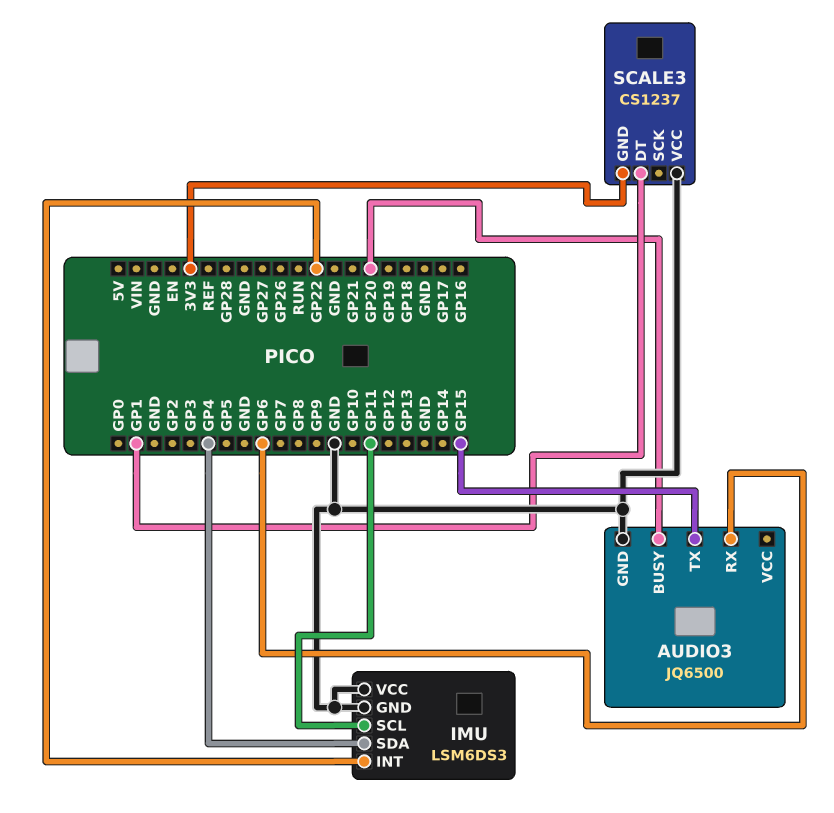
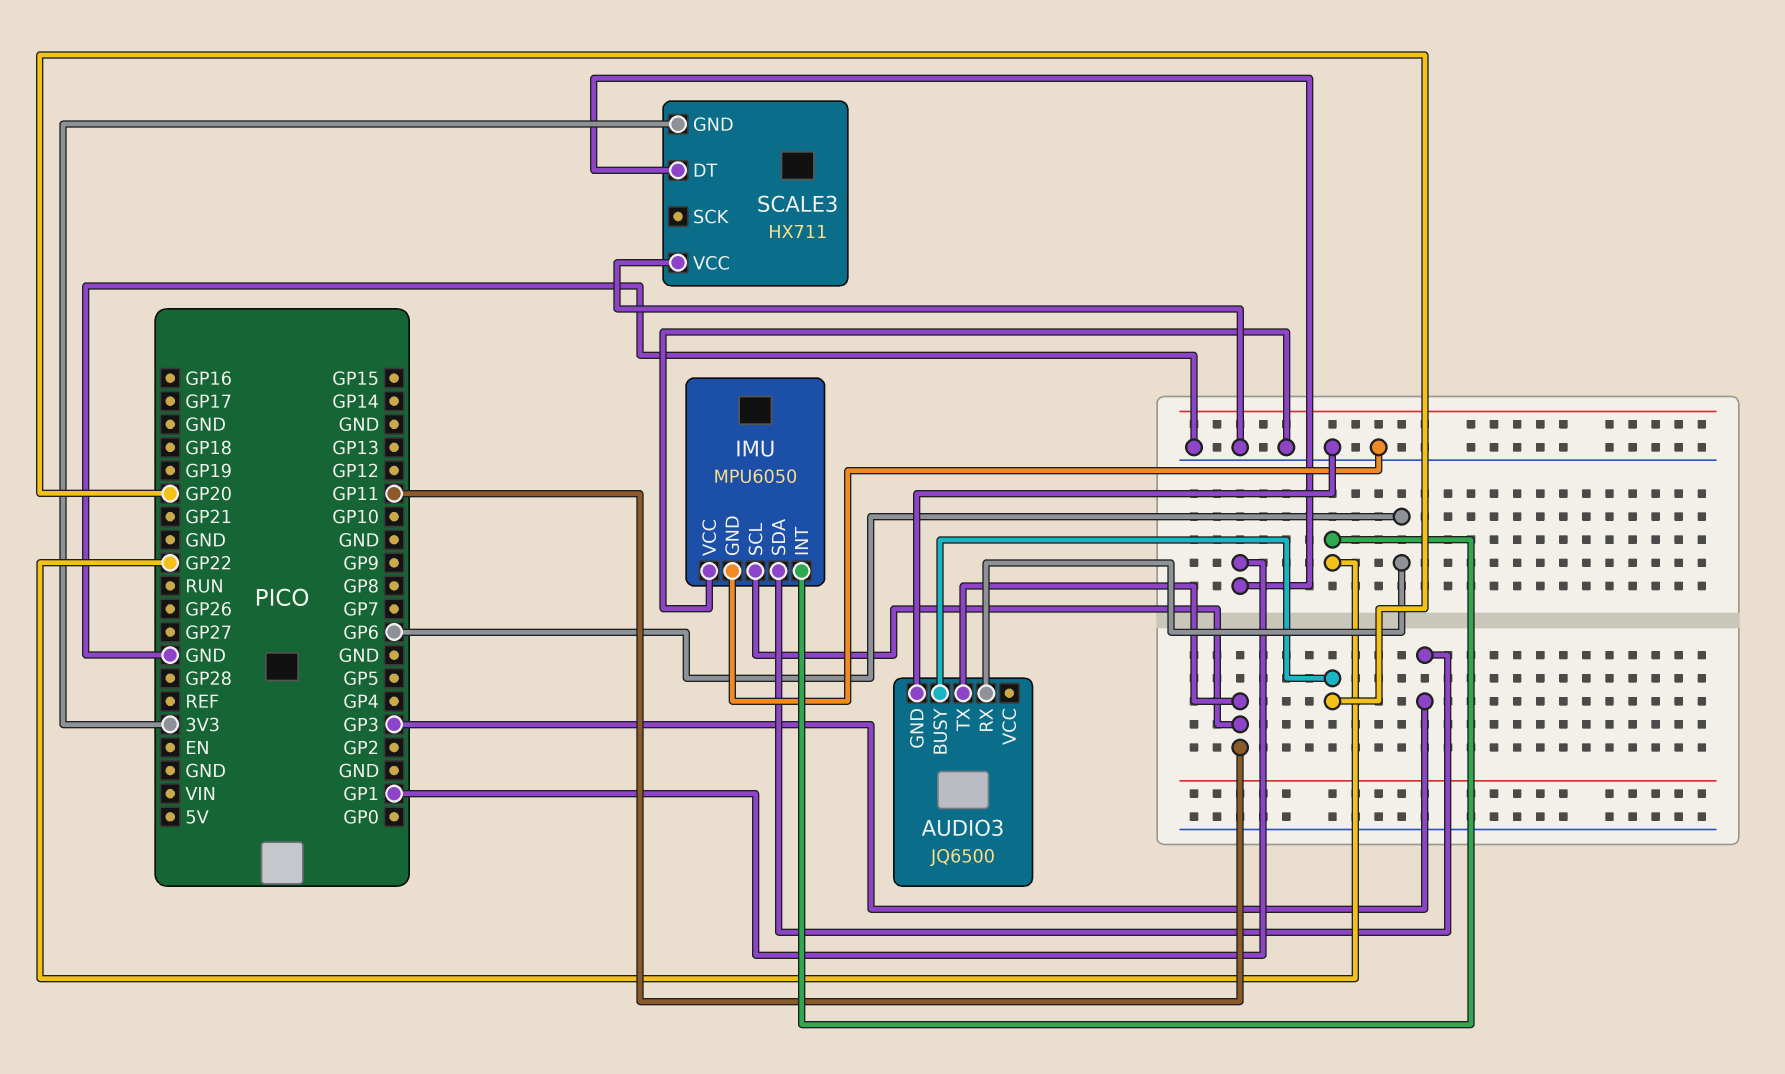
AUDIO3 pin TX: GP15 -> GP11
IMU: LSM6DS3 -> MPU6050
IMU pin SDA: GP4 -> GP3
SCALE3: CS1237 -> HX711

